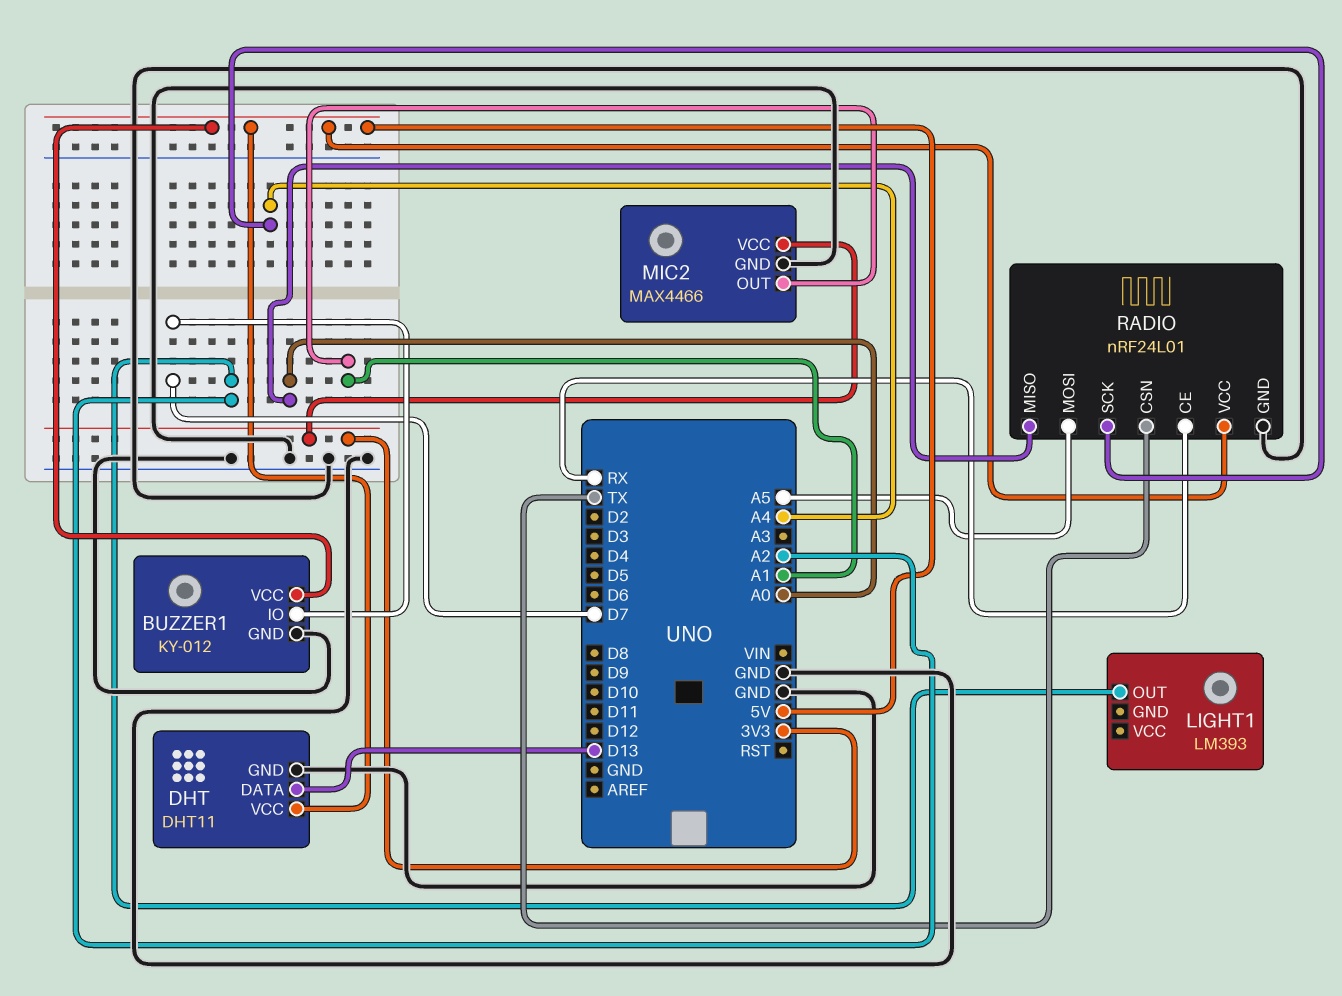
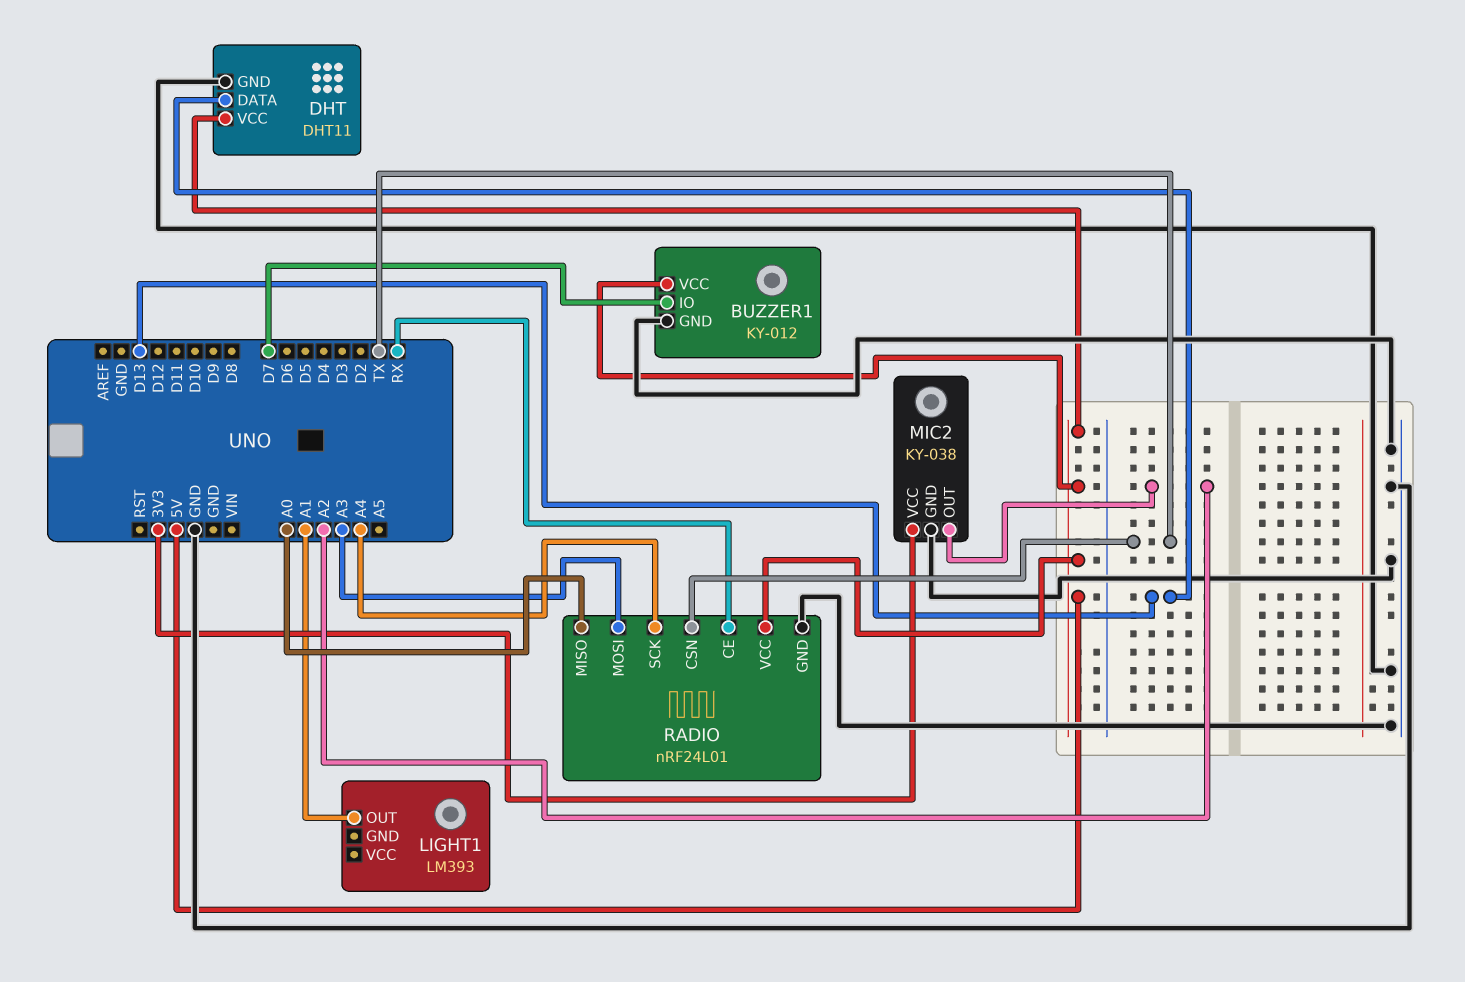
LIGHT1 pin OUT: A2 -> A1
MIC2: MAX4466 -> KY-038
MIC2 pin OUT: A1 -> A2
RADIO pin MOSI: A5 -> A3

